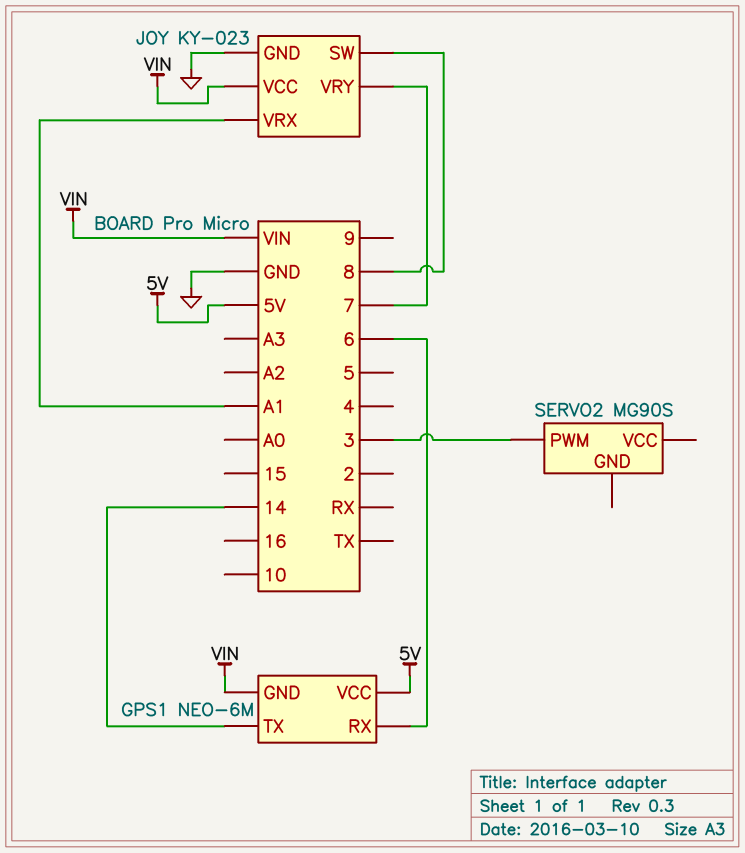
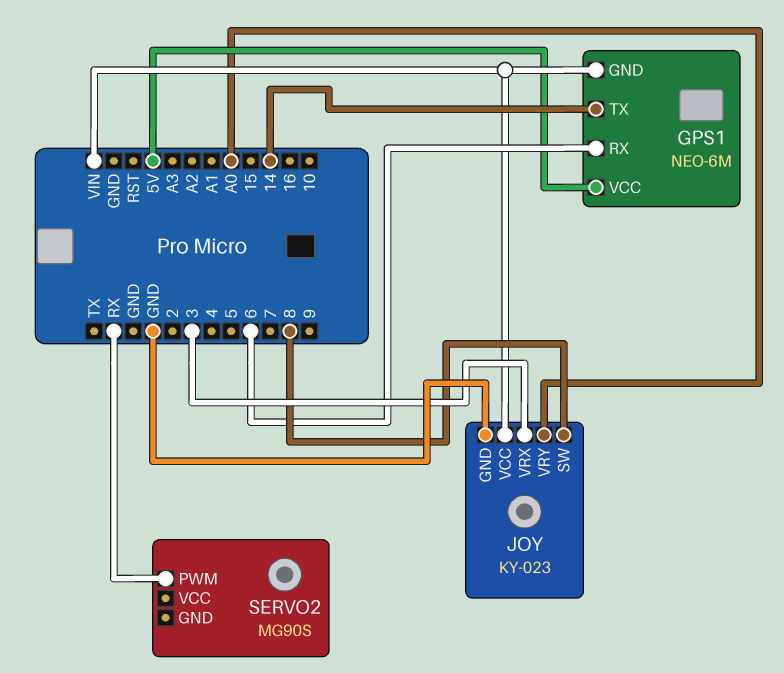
JOY pin VRX: A1 -> 3
JOY pin VRY: 7 -> A0
SERVO2 pin PWM: 3 -> RX

